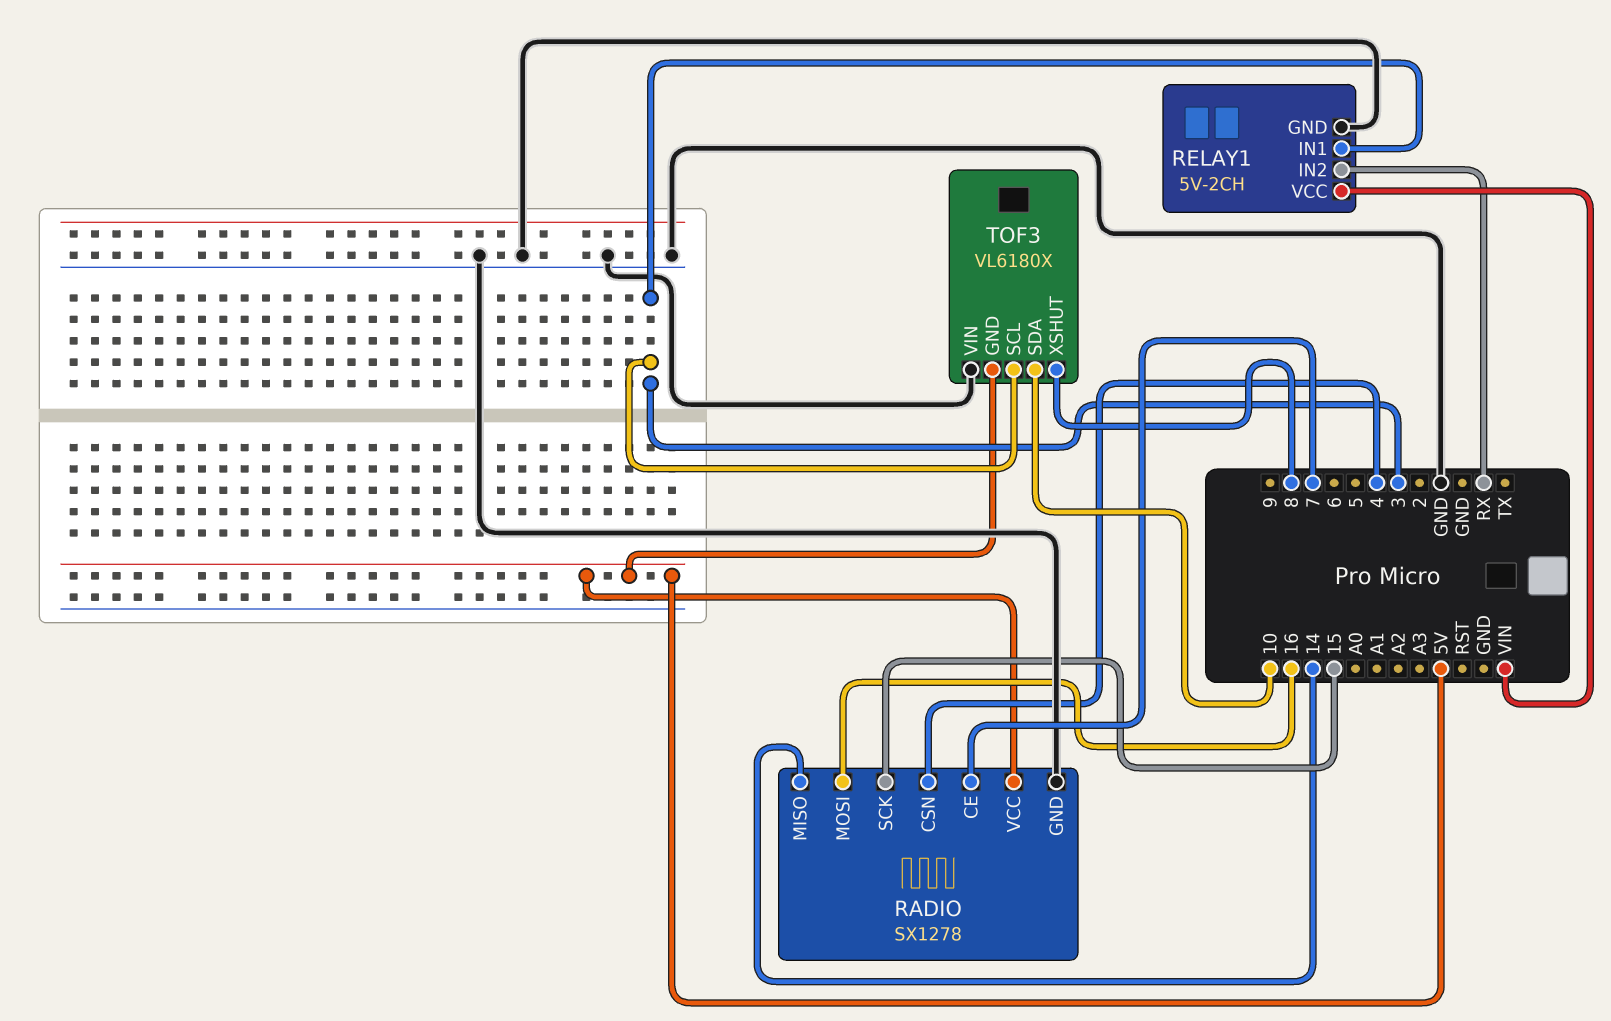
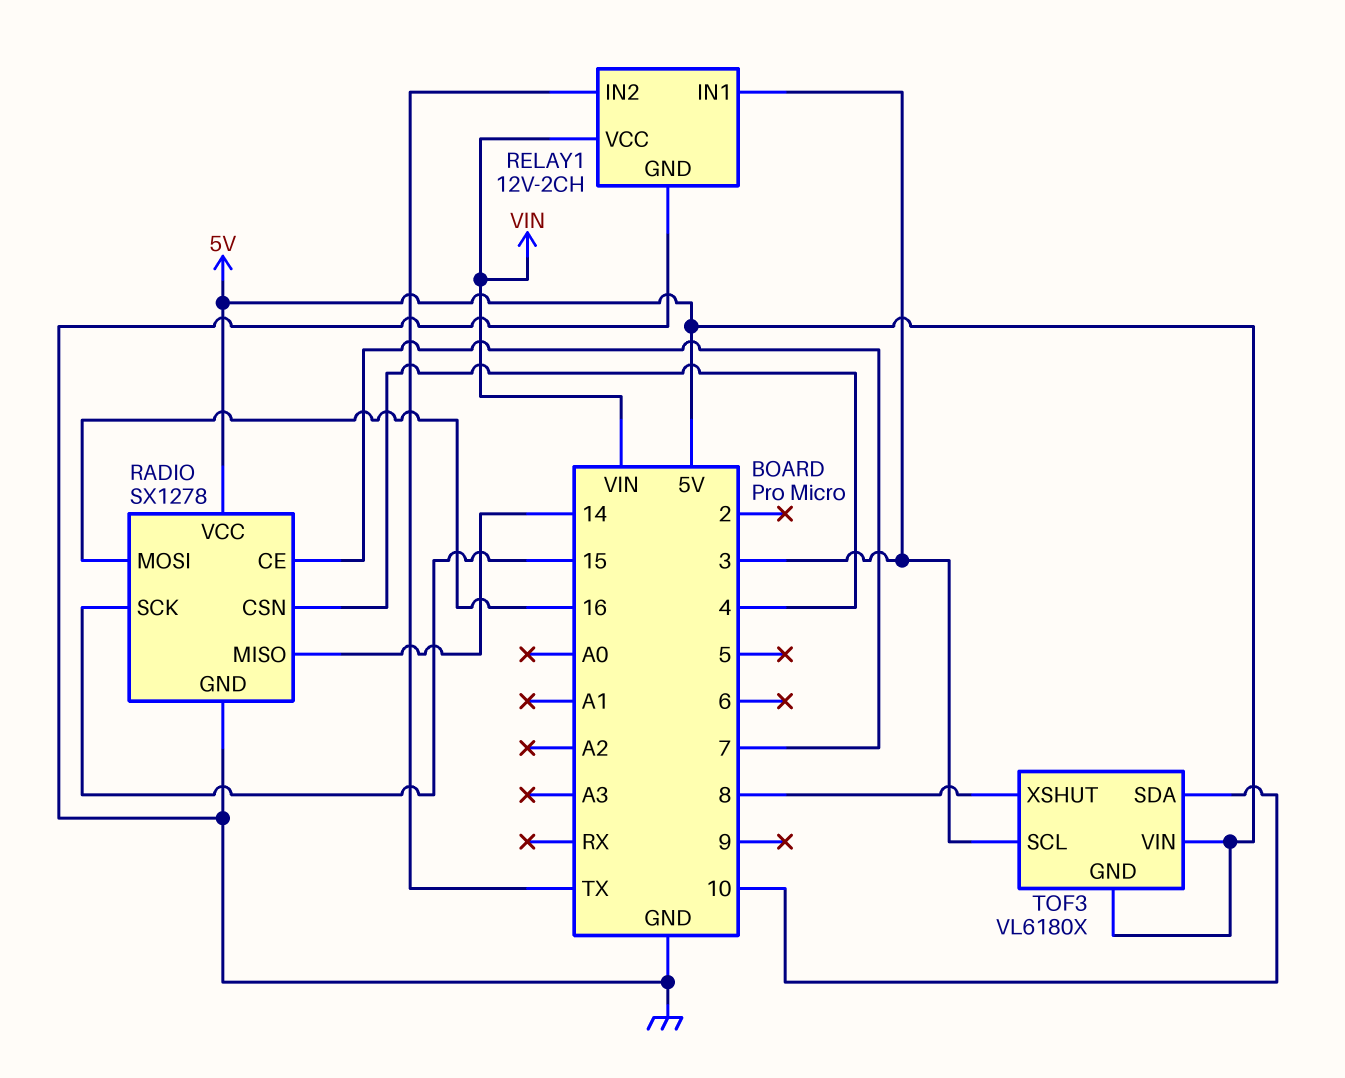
RELAY1: 5V-2CH -> 12V-2CH
RELAY1 pin IN2: RX -> TX
TOF3 pin VIN: GND -> 5V

